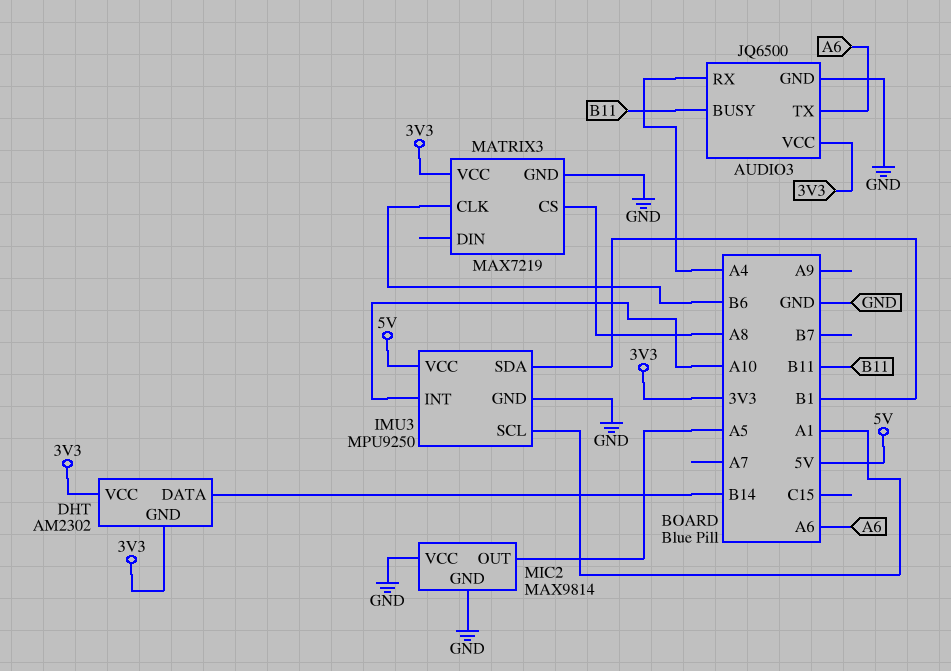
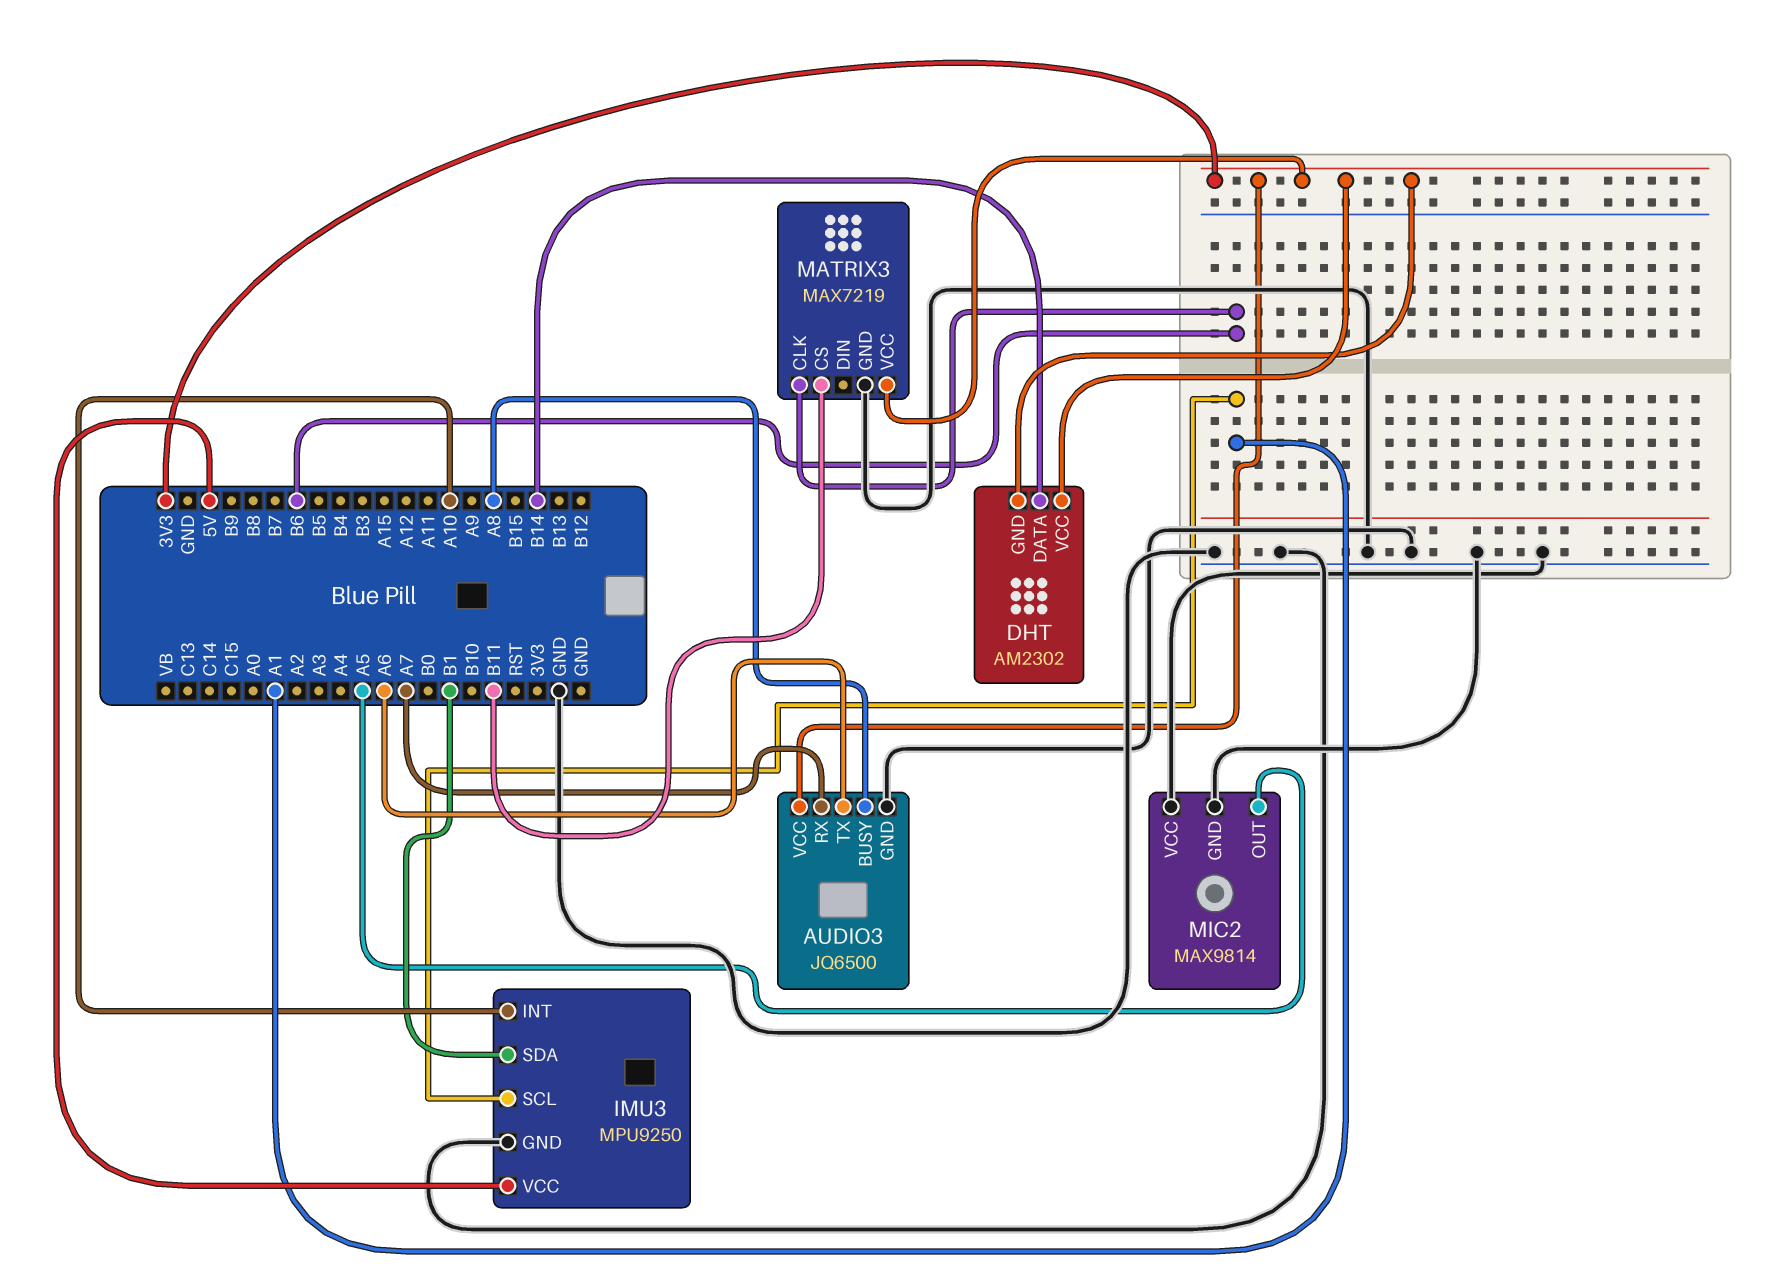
AUDIO3 pin BUSY: B11 -> A8
AUDIO3 pin RX: A4 -> A7
MATRIX3 pin CS: A8 -> B11

